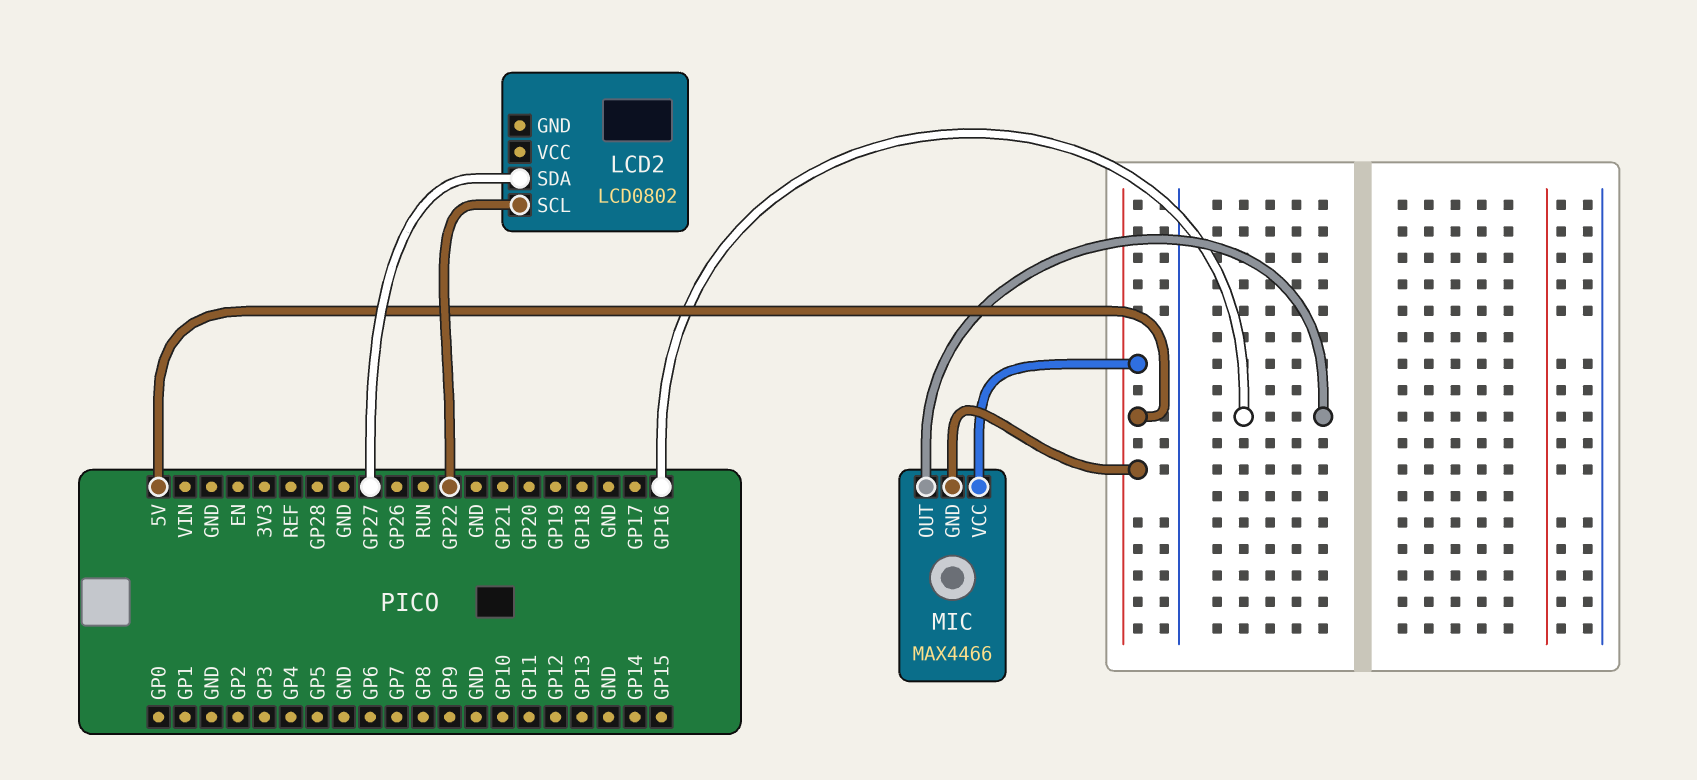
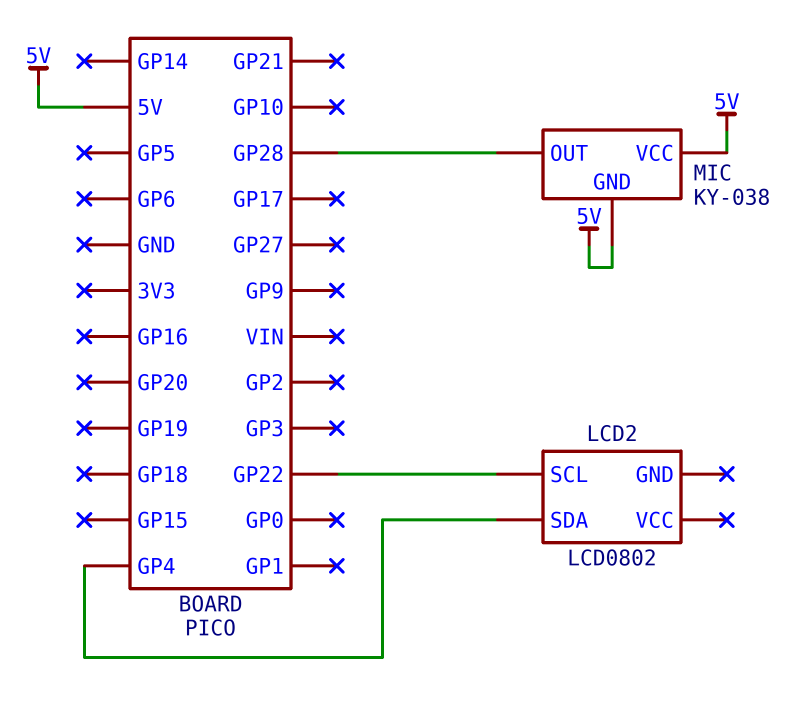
LCD2 pin SDA: GP27 -> GP4
MIC: MAX4466 -> KY-038
MIC pin OUT: GP16 -> GP28

